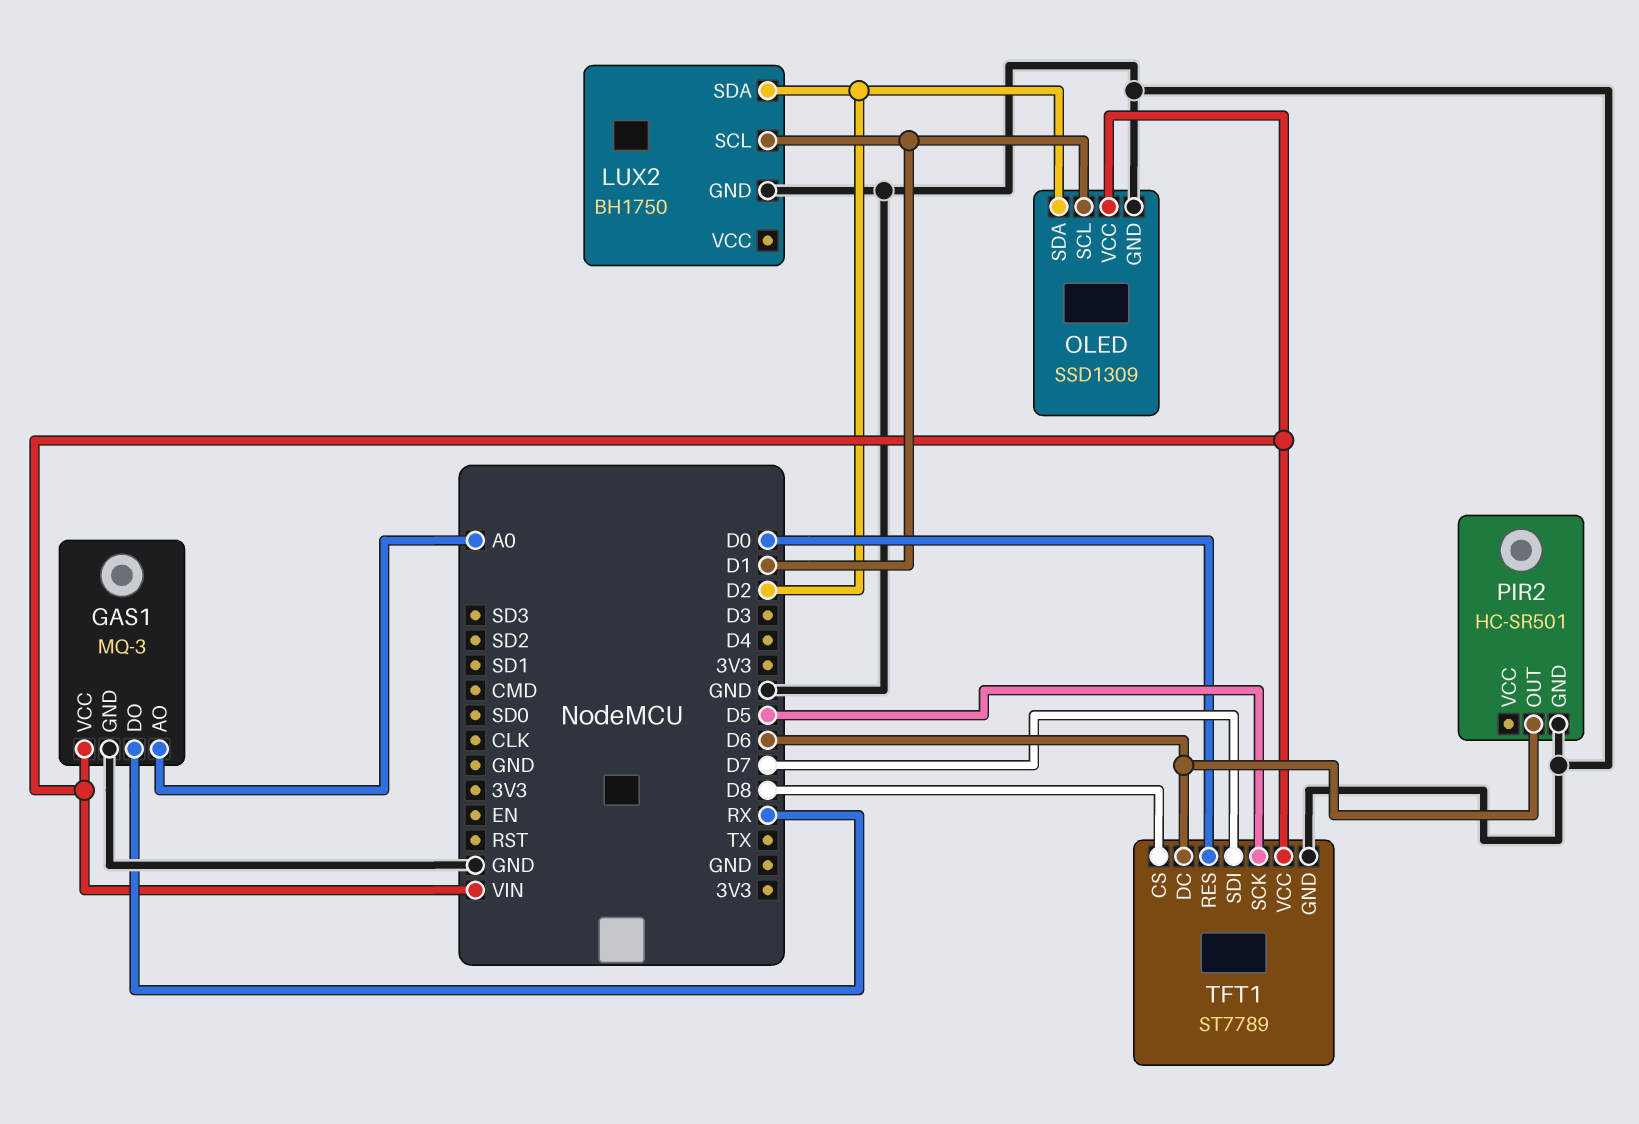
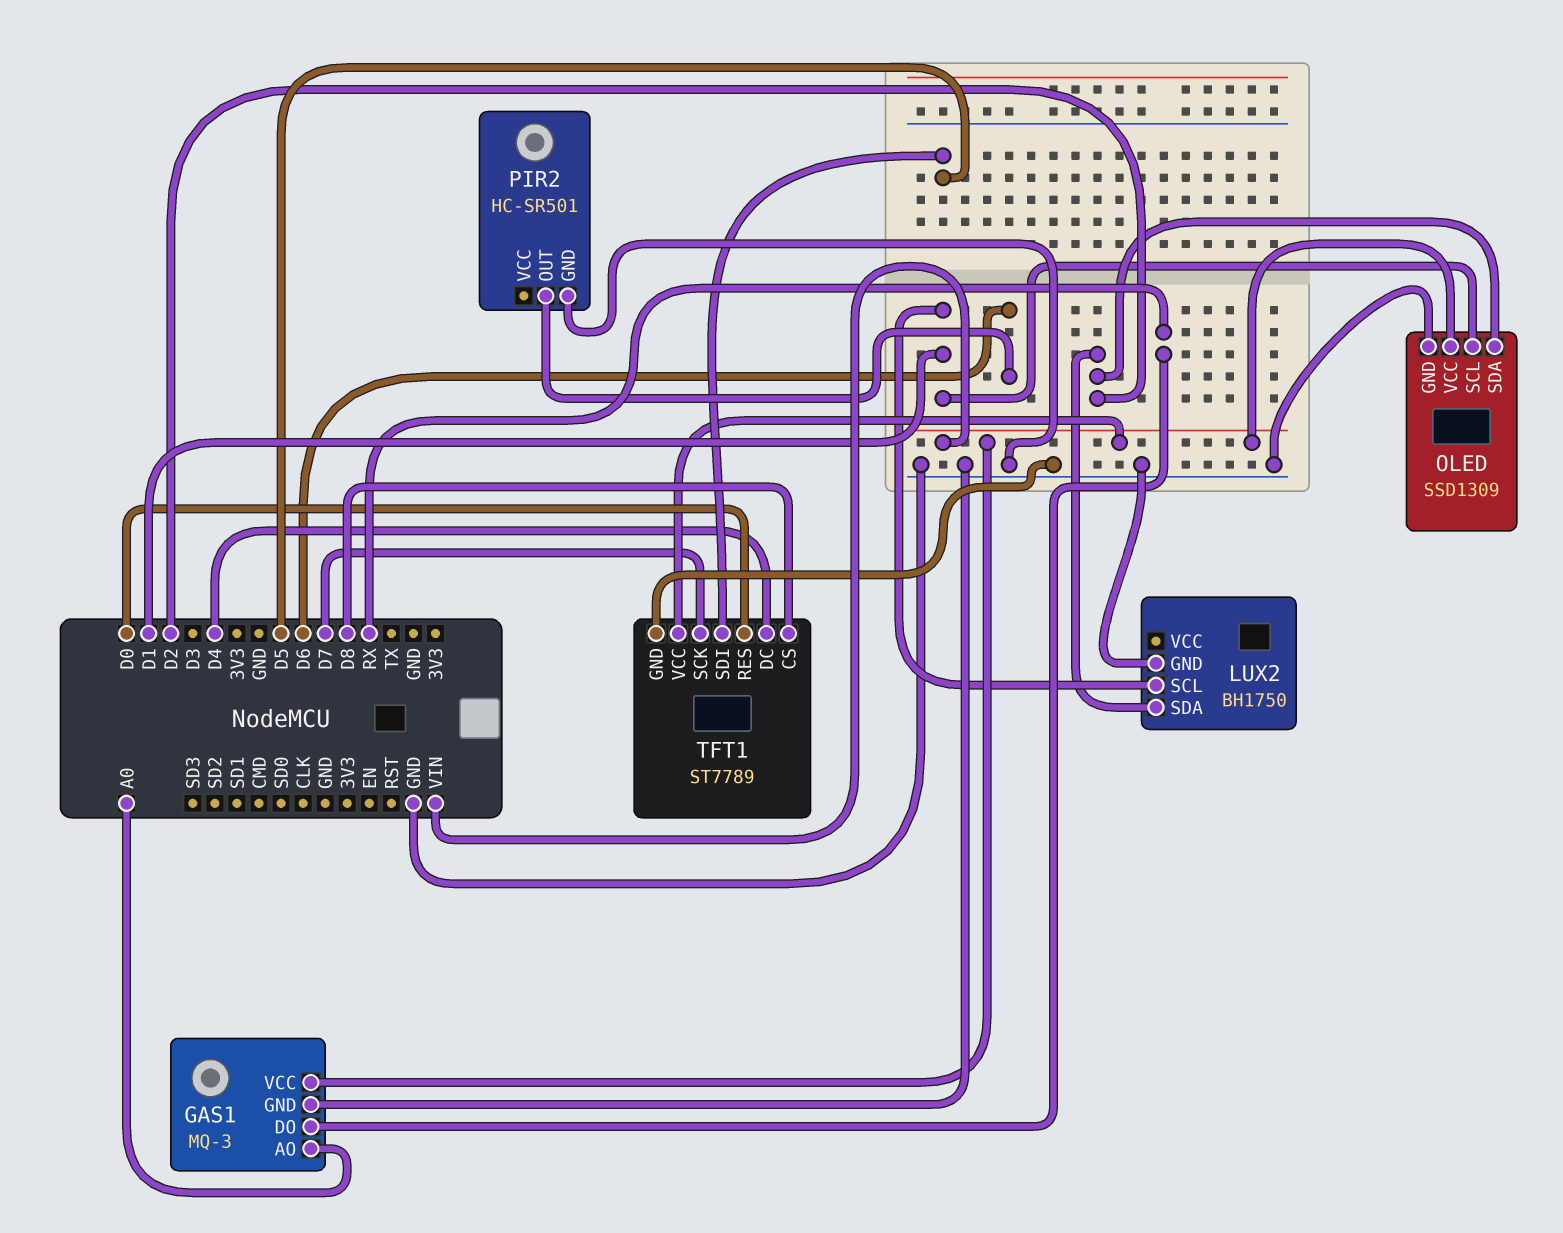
TFT1 pin DC: D6 -> D4
TFT1 pin SCK: D5 -> D7
TFT1 pin SDI: D7 -> D5

